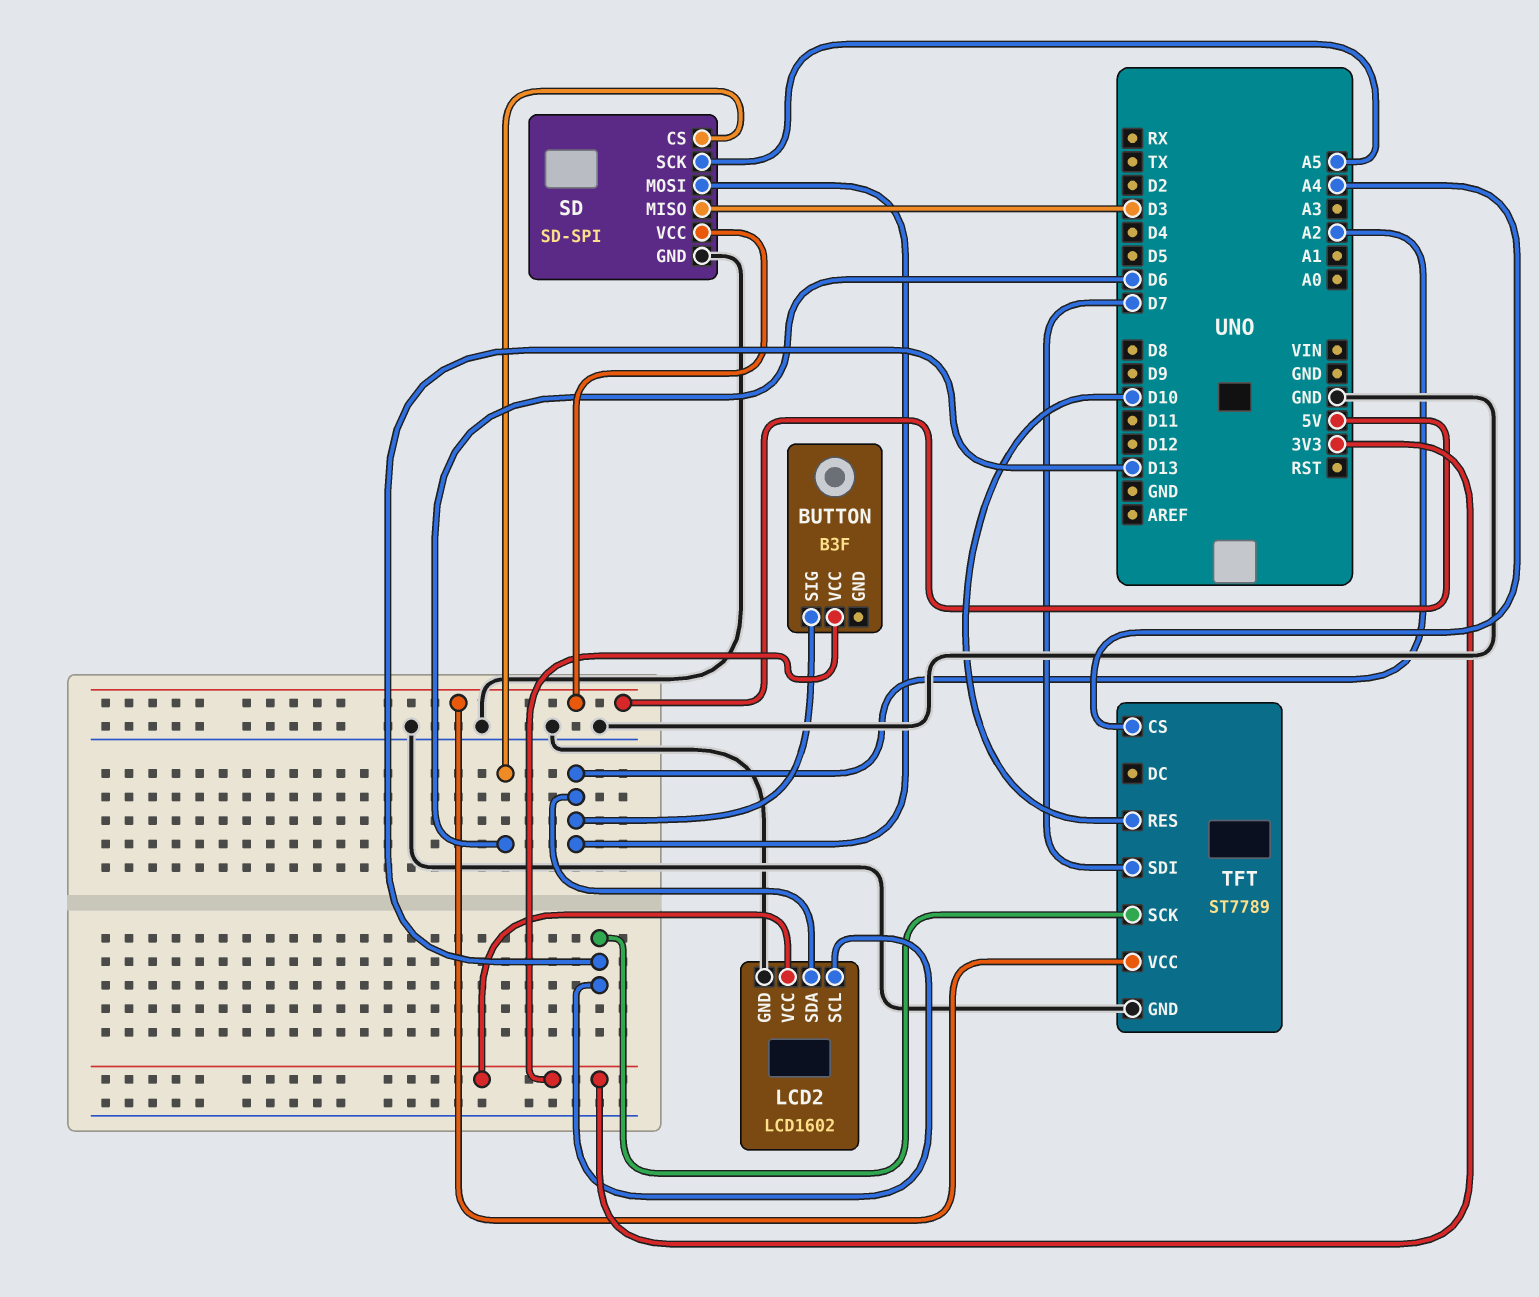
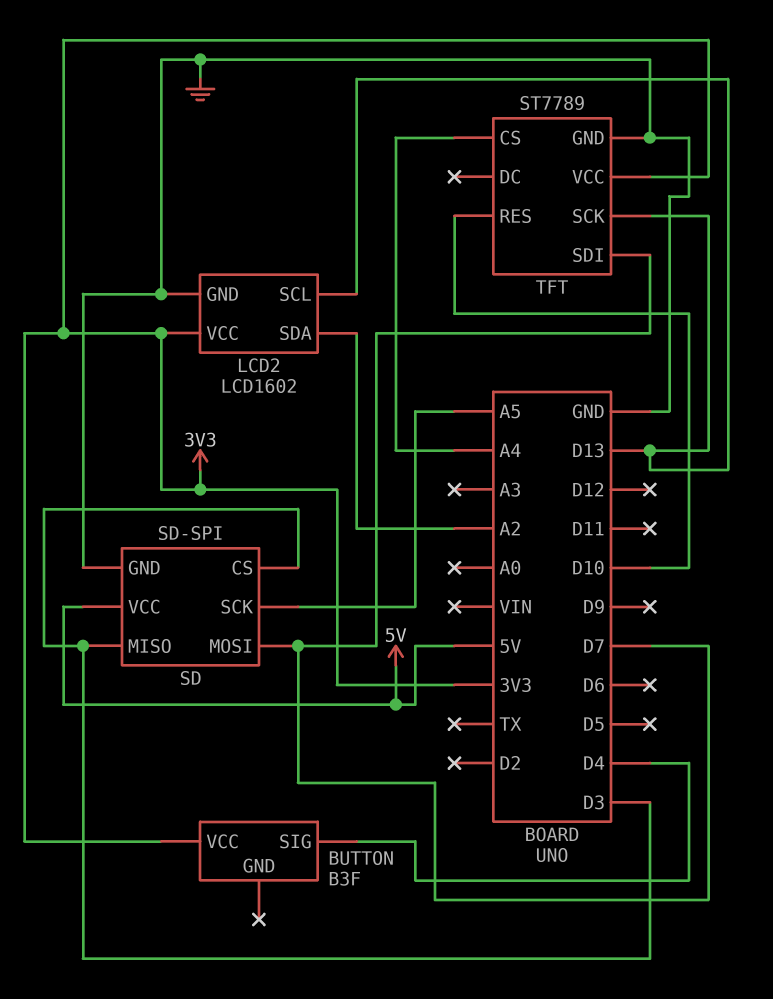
BUTTON pin SIG: A2 -> D4
SD pin CS: D6 -> D3
SD pin MOSI: A2 -> D7
TFT pin VCC: 5V -> 3V3

